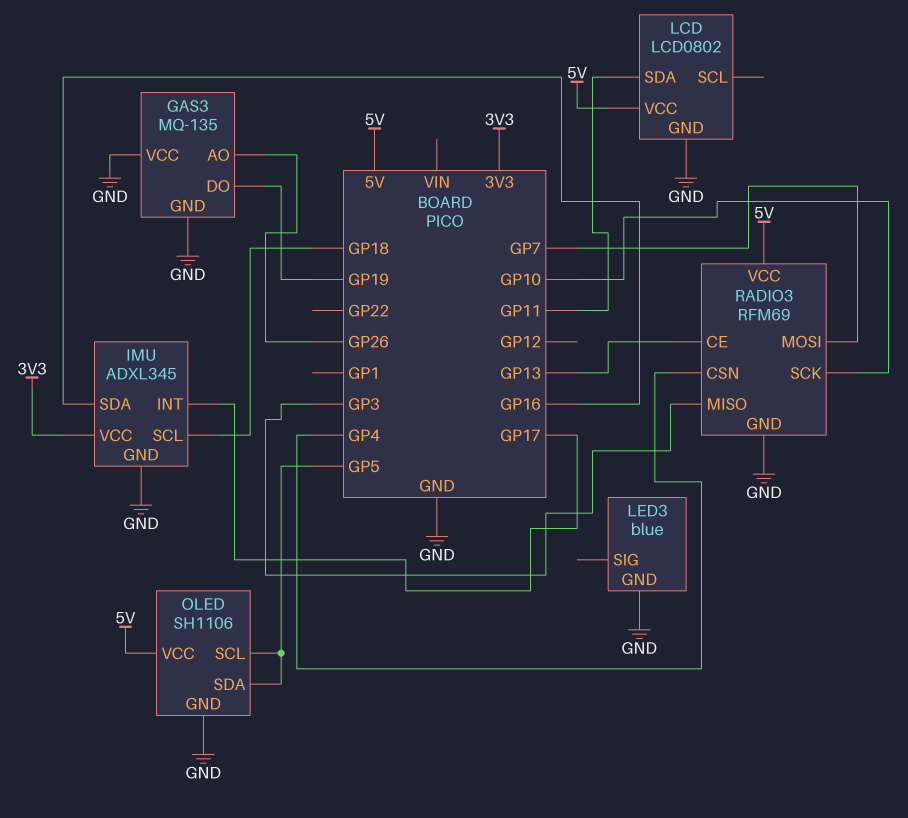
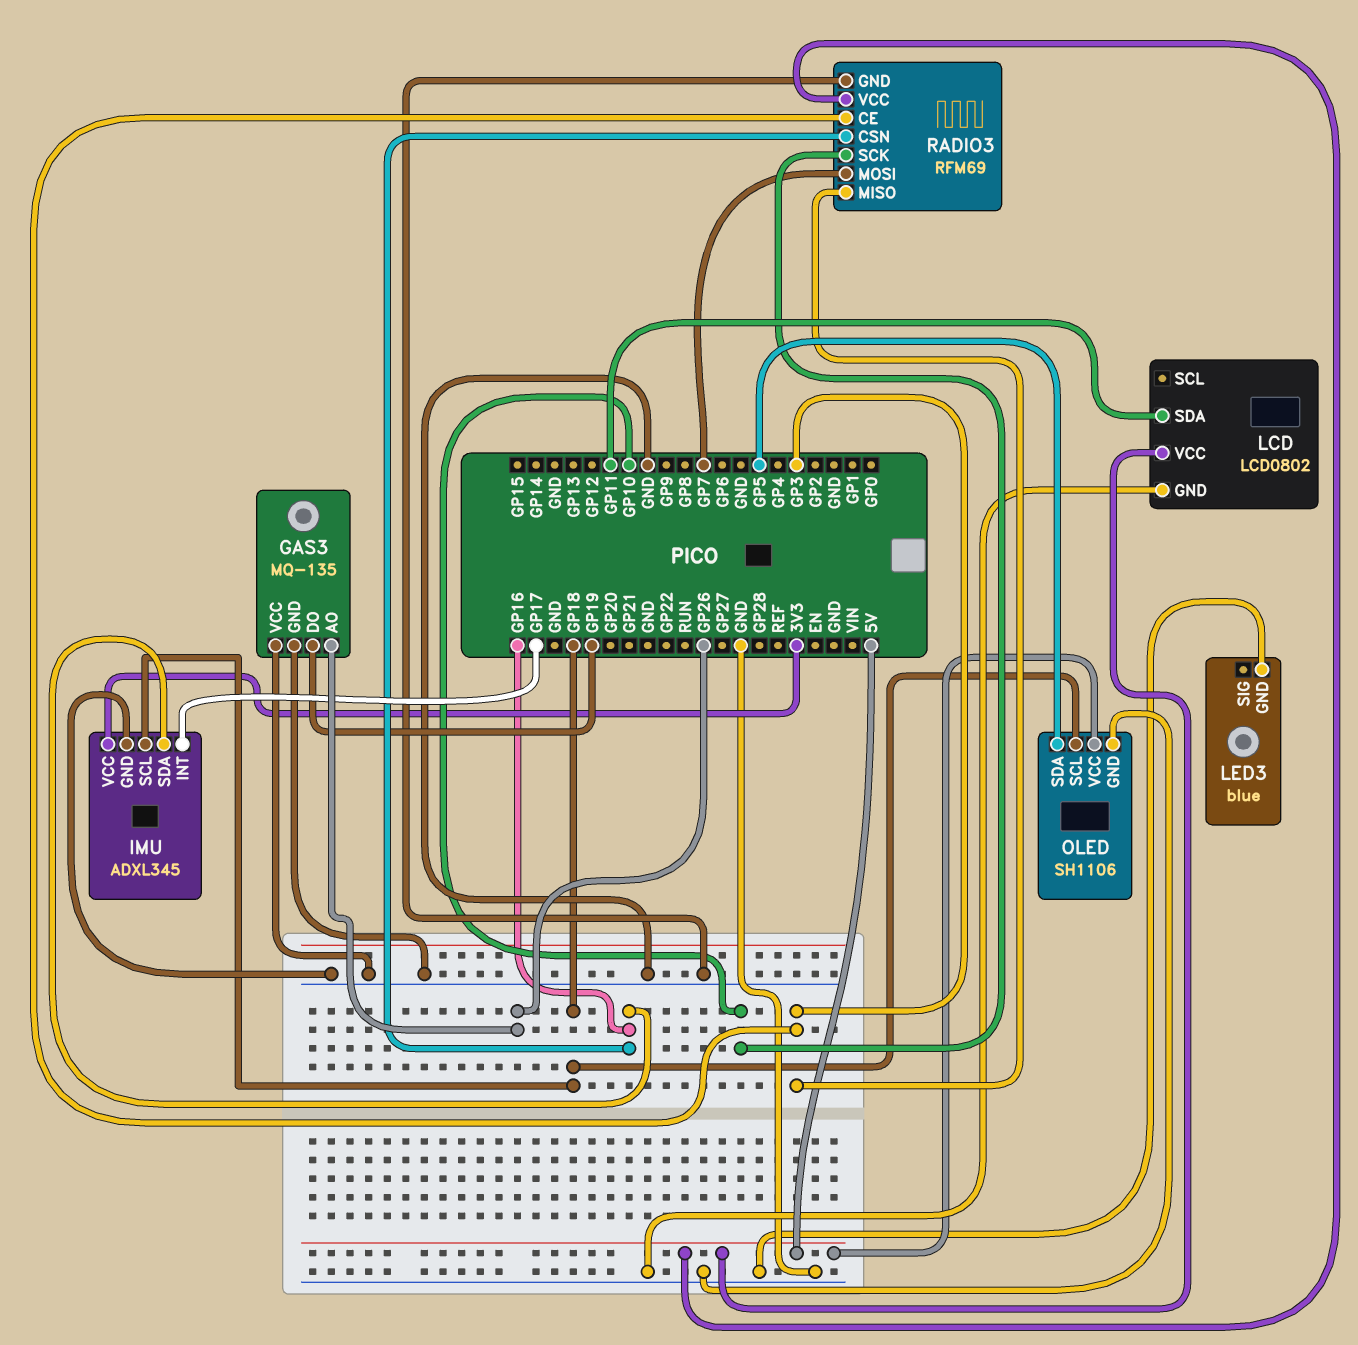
OLED pin SCL: GP5 -> GP18
RADIO3 pin CE: GP13 -> GP3
RADIO3 pin CSN: GP4 -> GP16

